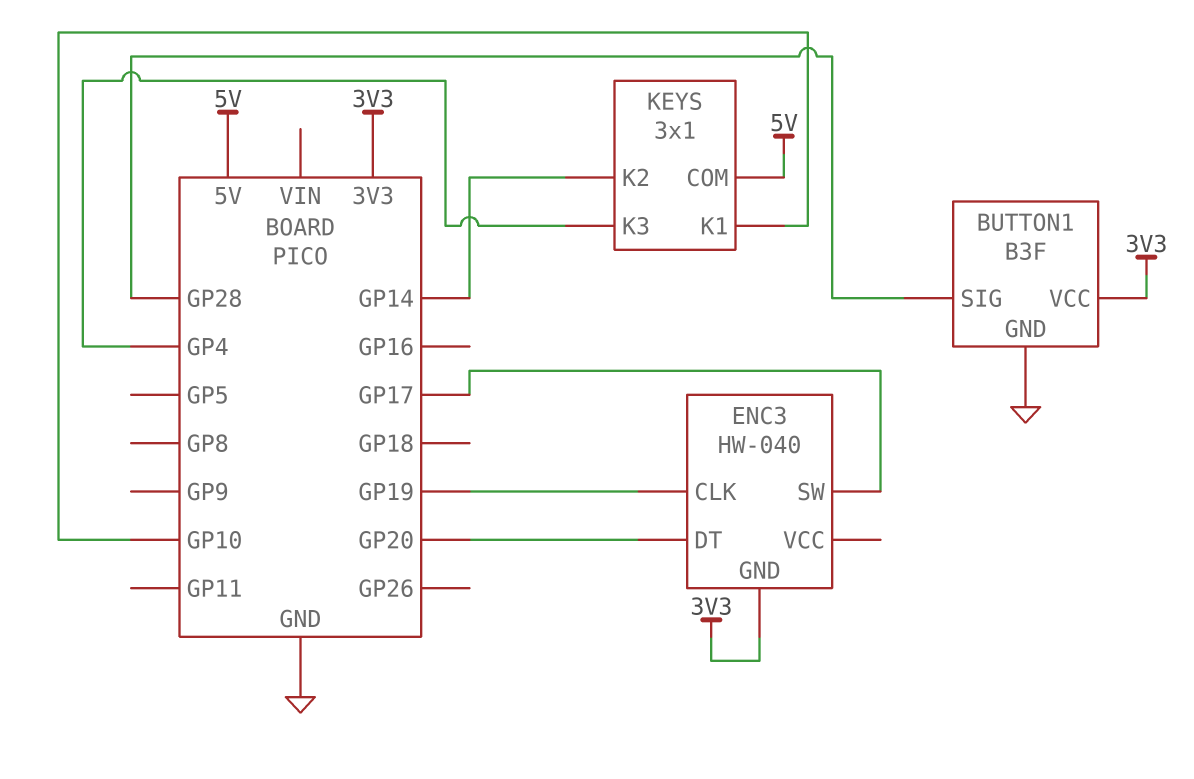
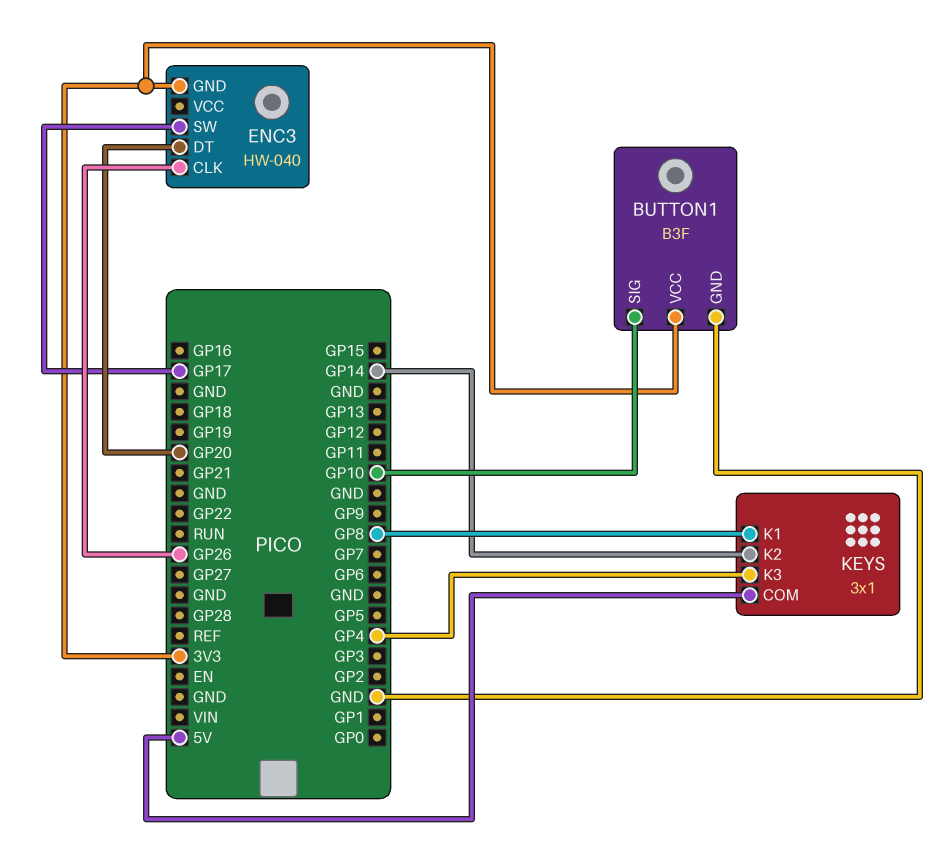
BUTTON1 pin SIG: GP28 -> GP10
ENC3 pin CLK: GP19 -> GP26
KEYS pin K1: GP10 -> GP8

